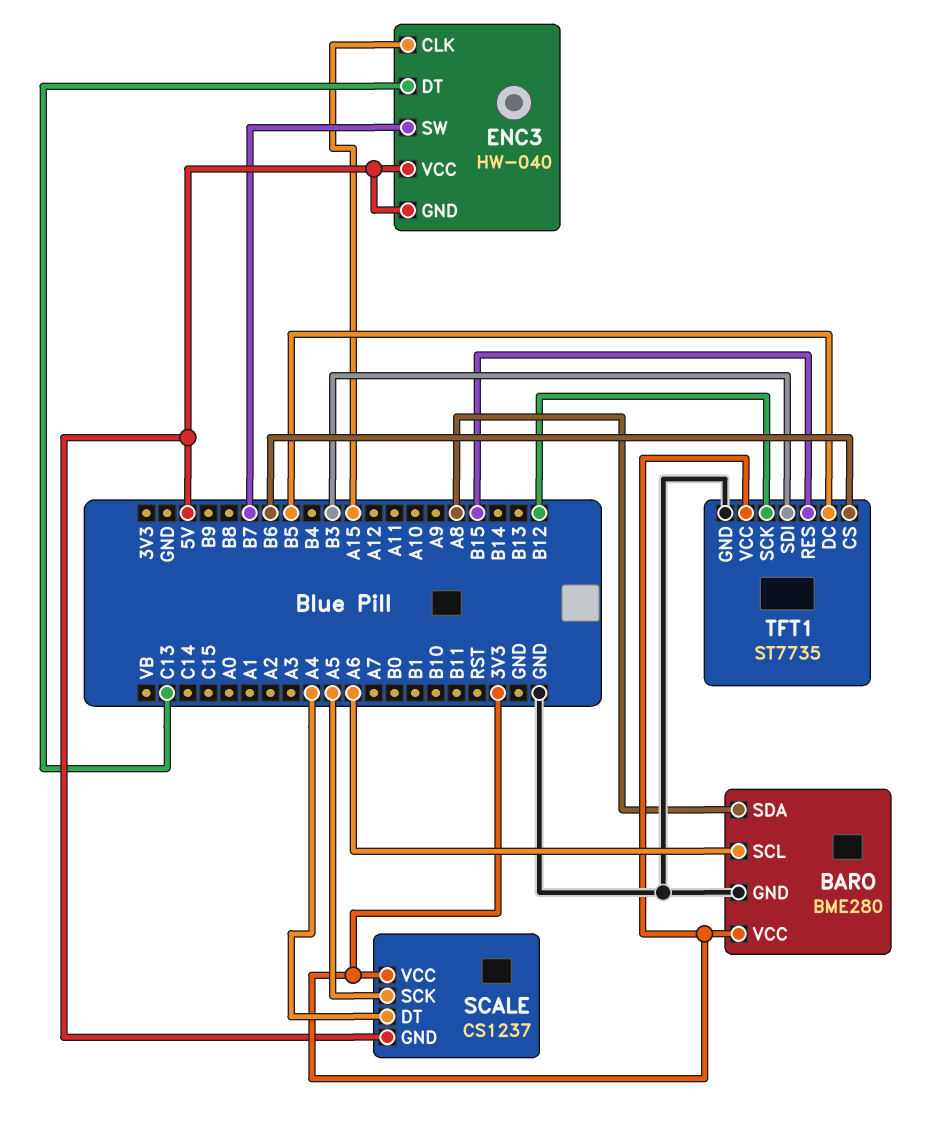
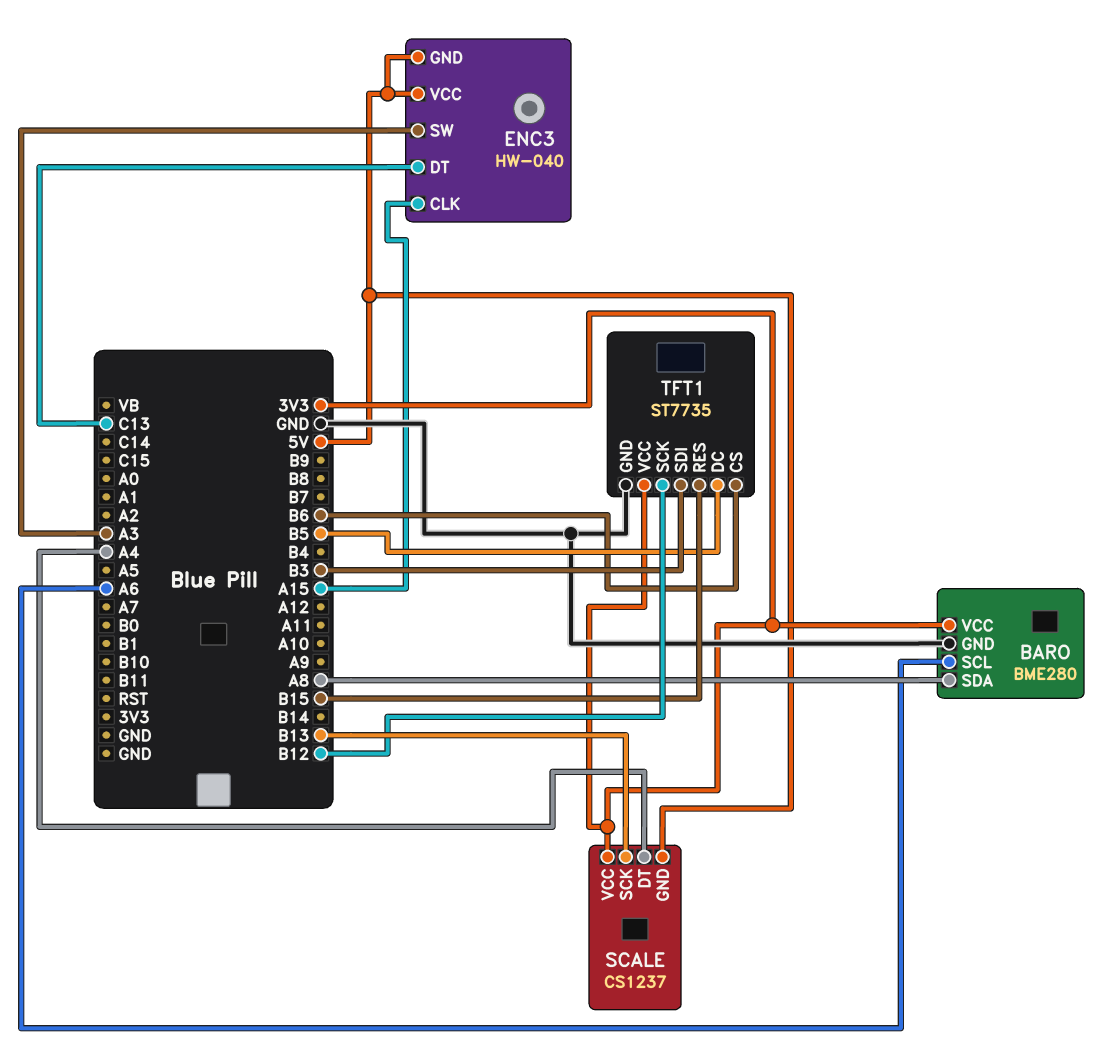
ENC3 pin SW: B7 -> A3
SCALE pin SCK: A5 -> B13

